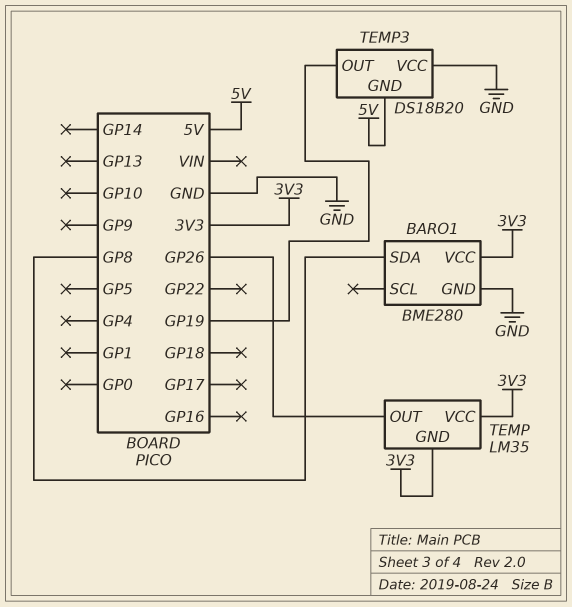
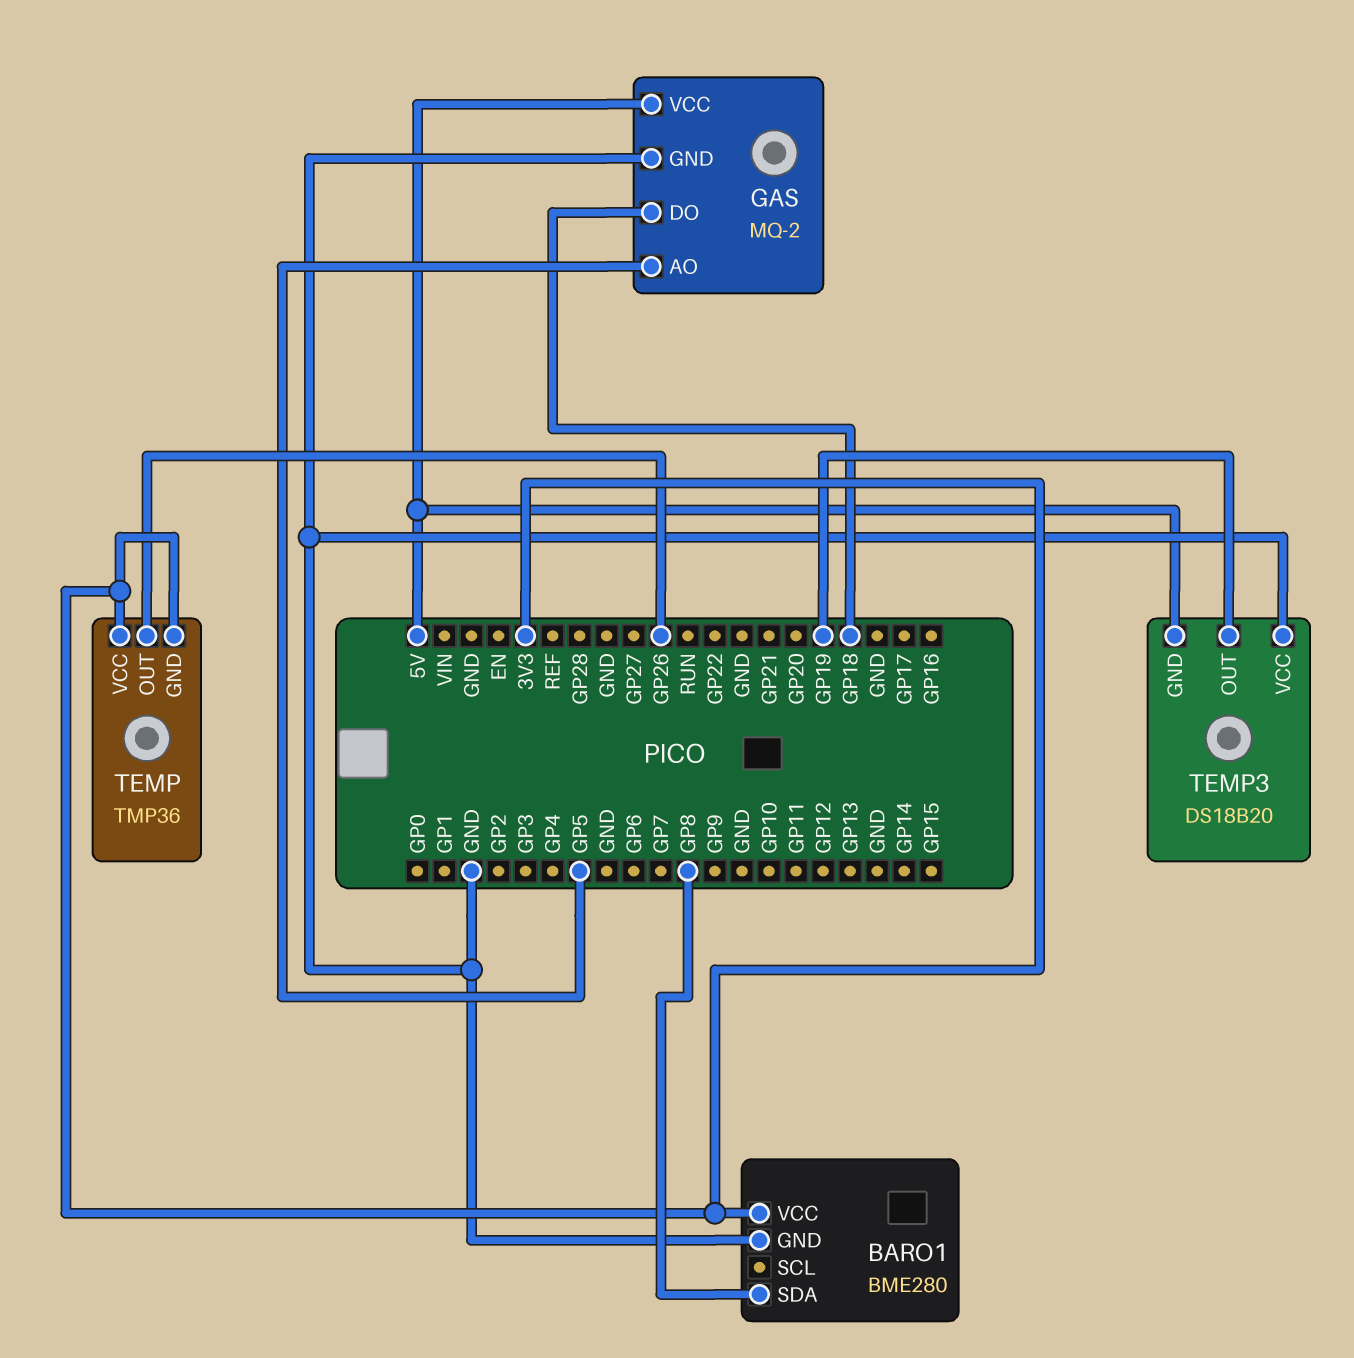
GAS: none -> MQ-2
GAS pin AO: none -> GP5
GAS pin DO: none -> GP18
GAS pin GND: none -> GND
GAS pin VCC: none -> 5V
TEMP: LM35 -> TMP36

